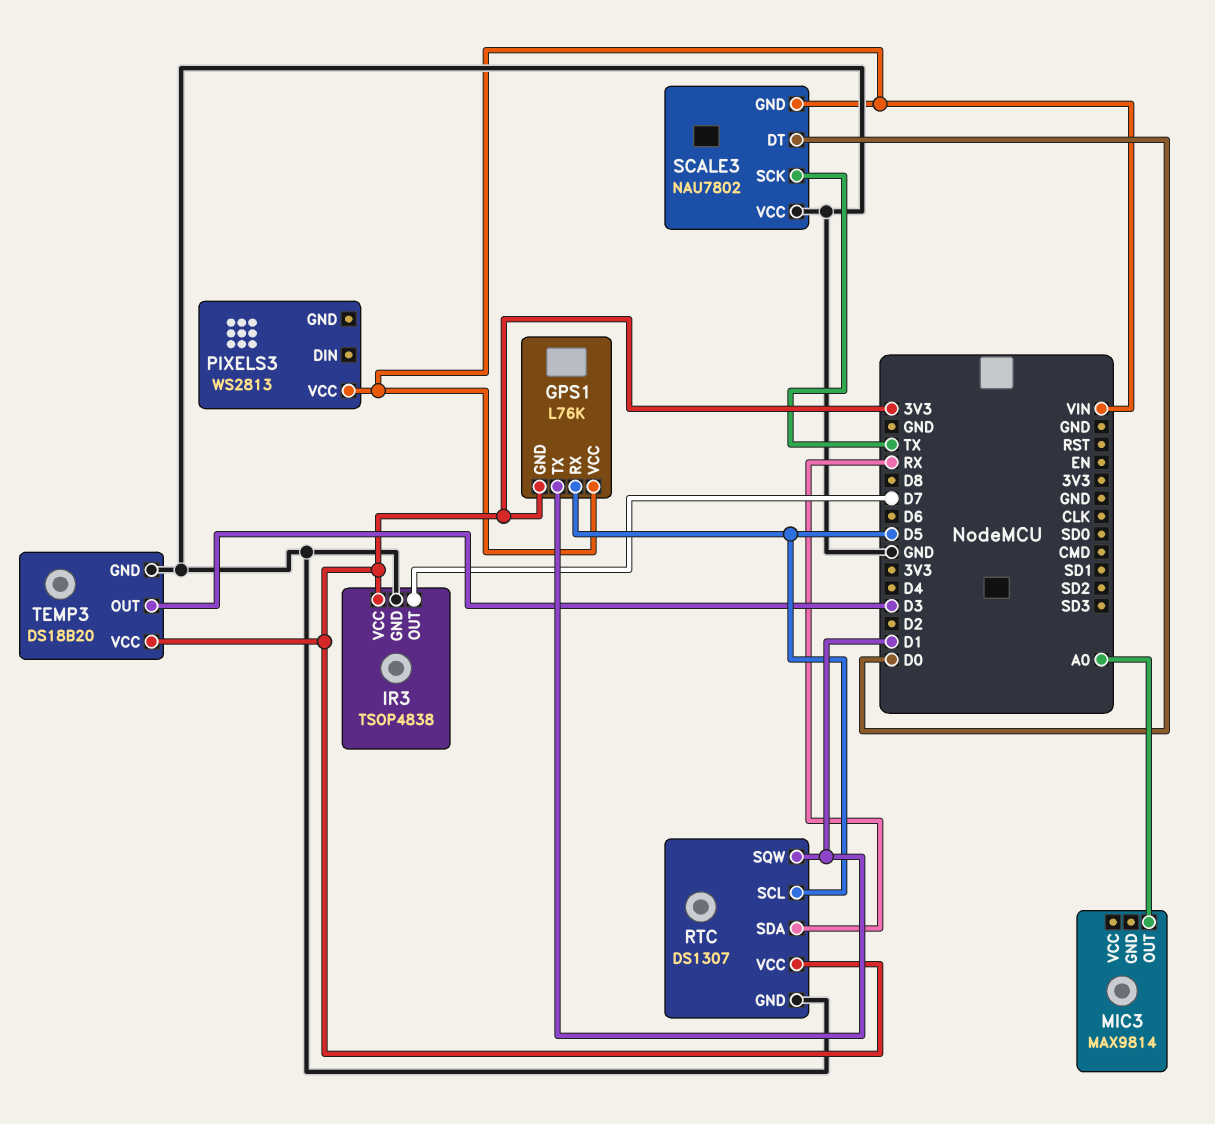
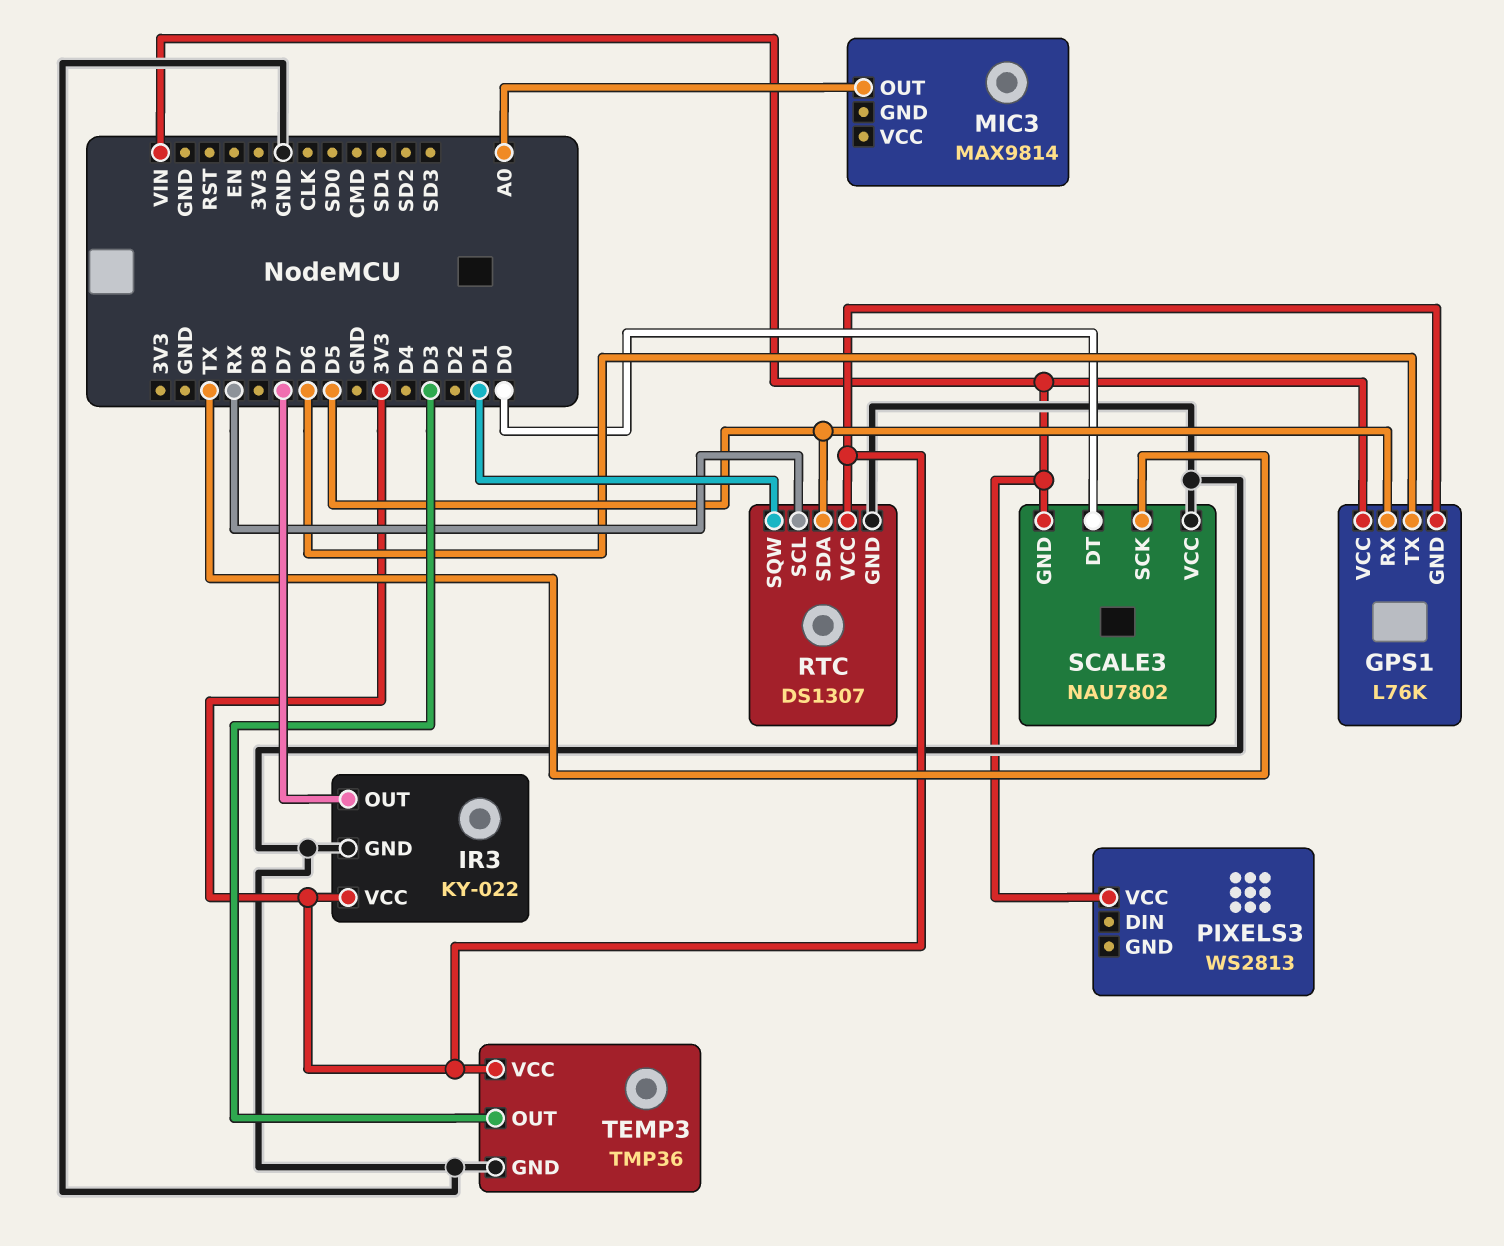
GPS1 pin TX: D1 -> D6
IR3: TSOP4838 -> KY-022
RTC pin SCL: D5 -> RX
RTC pin SDA: RX -> D5
TEMP3: DS18B20 -> TMP36

